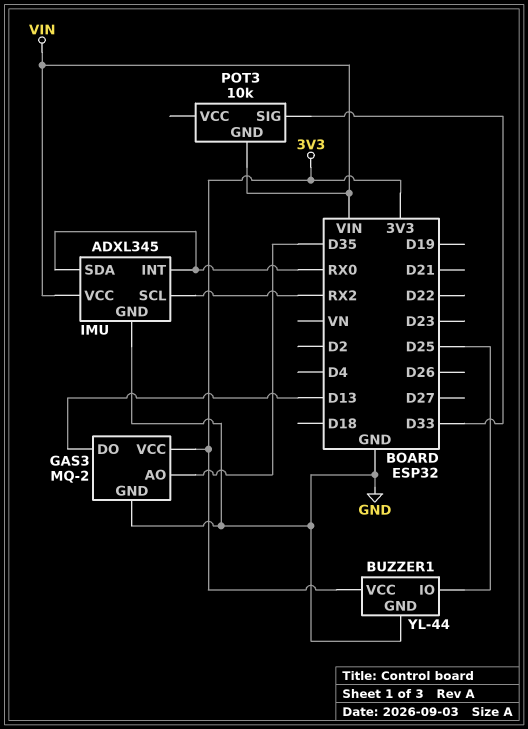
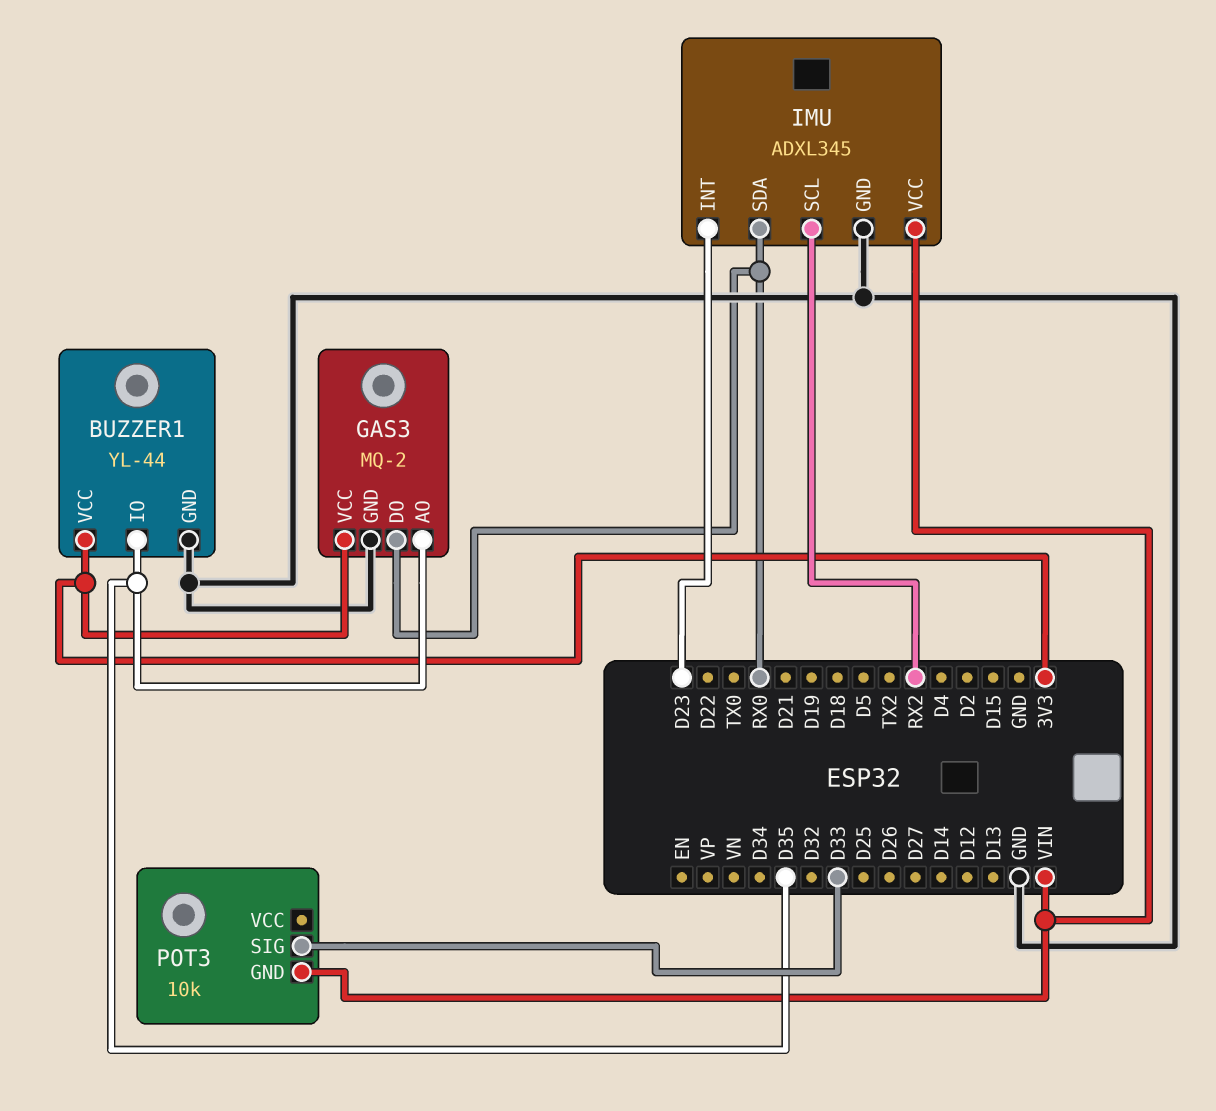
BUZZER1 pin IO: D25 -> D35
GAS3 pin DO: D13 -> RX0
IMU pin INT: RX0 -> D23

